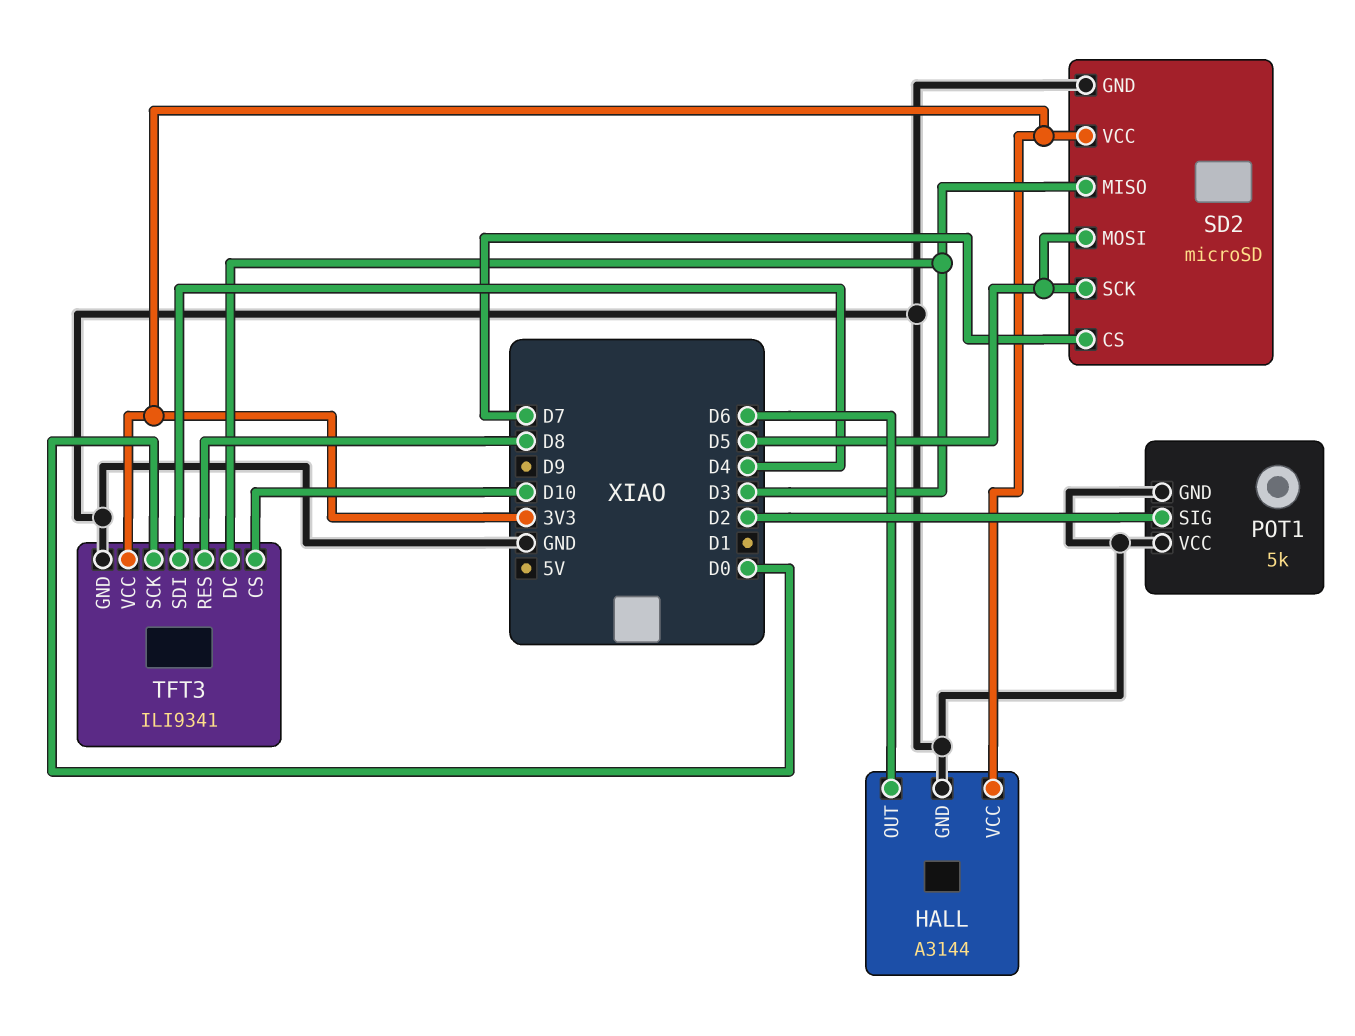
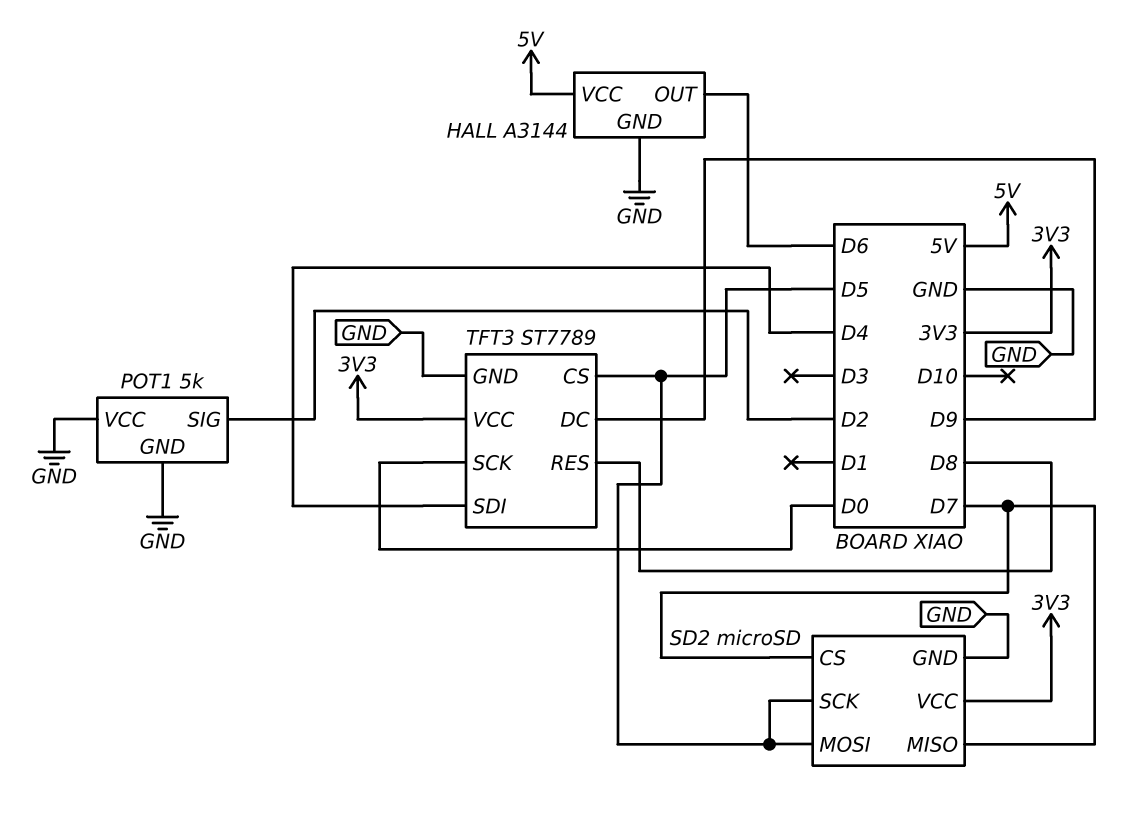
HALL pin VCC: 3V3 -> 5V
SD2 pin MISO: D3 -> D7
TFT3: ILI9341 -> ST7789
TFT3 pin CS: D10 -> D5
TFT3 pin DC: D3 -> D9

